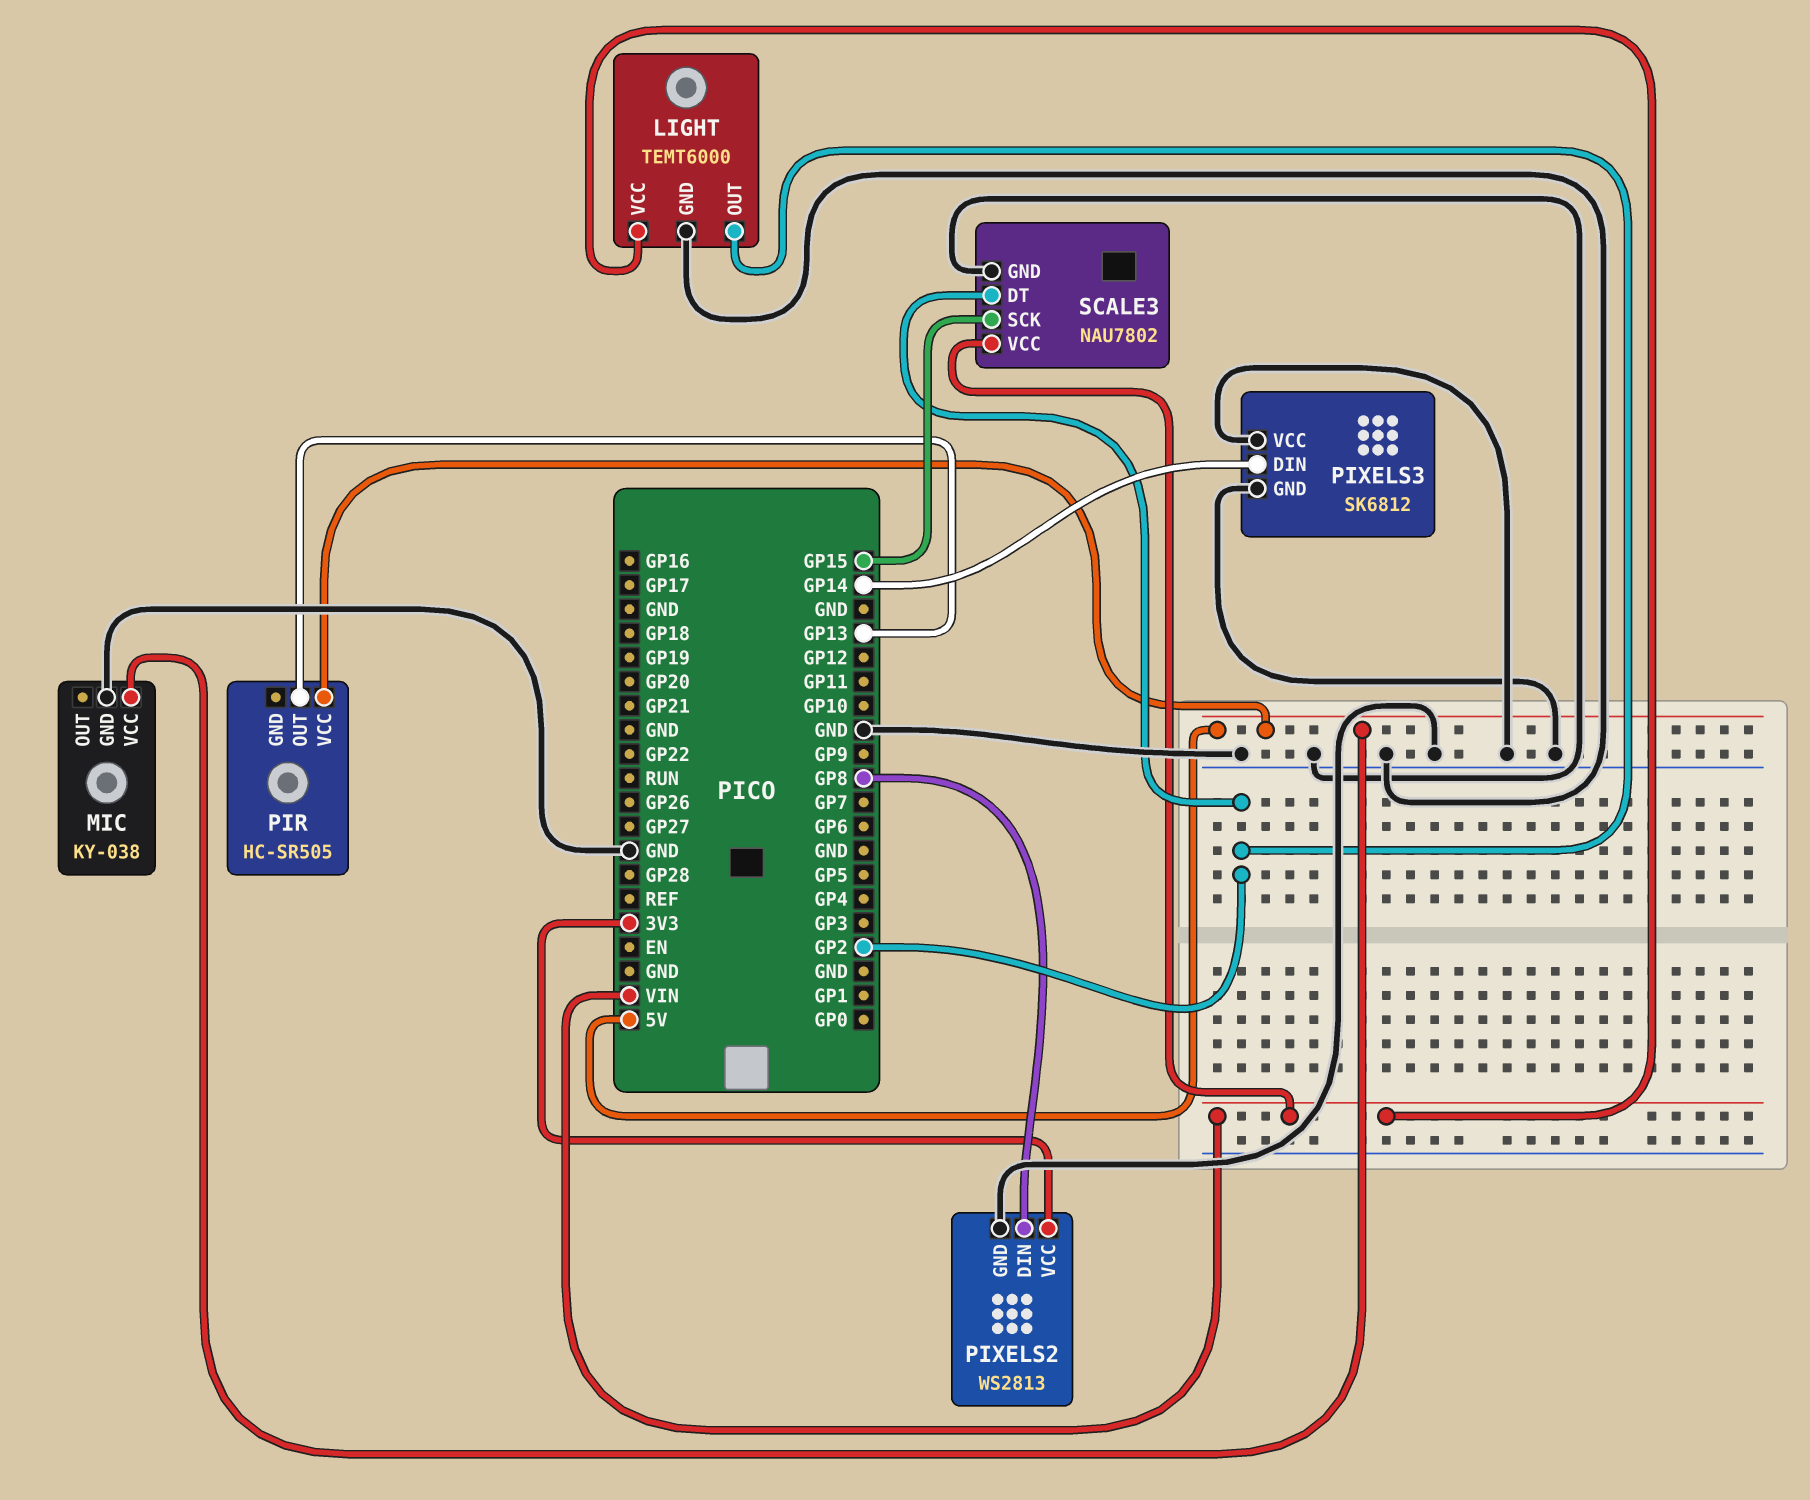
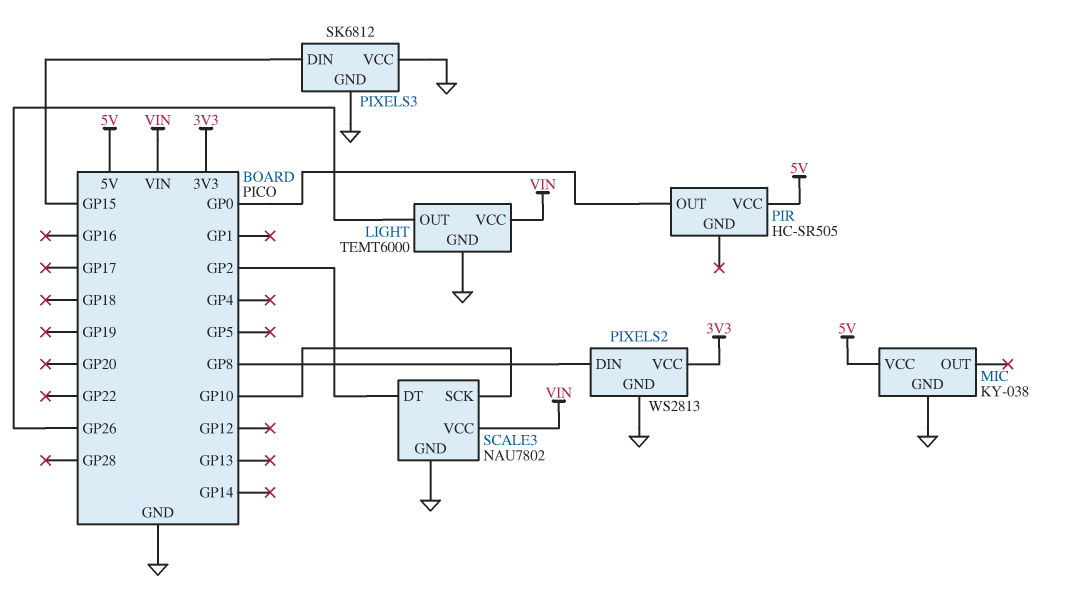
LIGHT pin OUT: GP2 -> GP26
PIR pin OUT: GP13 -> GP0
PIXELS3 pin DIN: GP14 -> GP15
SCALE3 pin SCK: GP15 -> GP10

